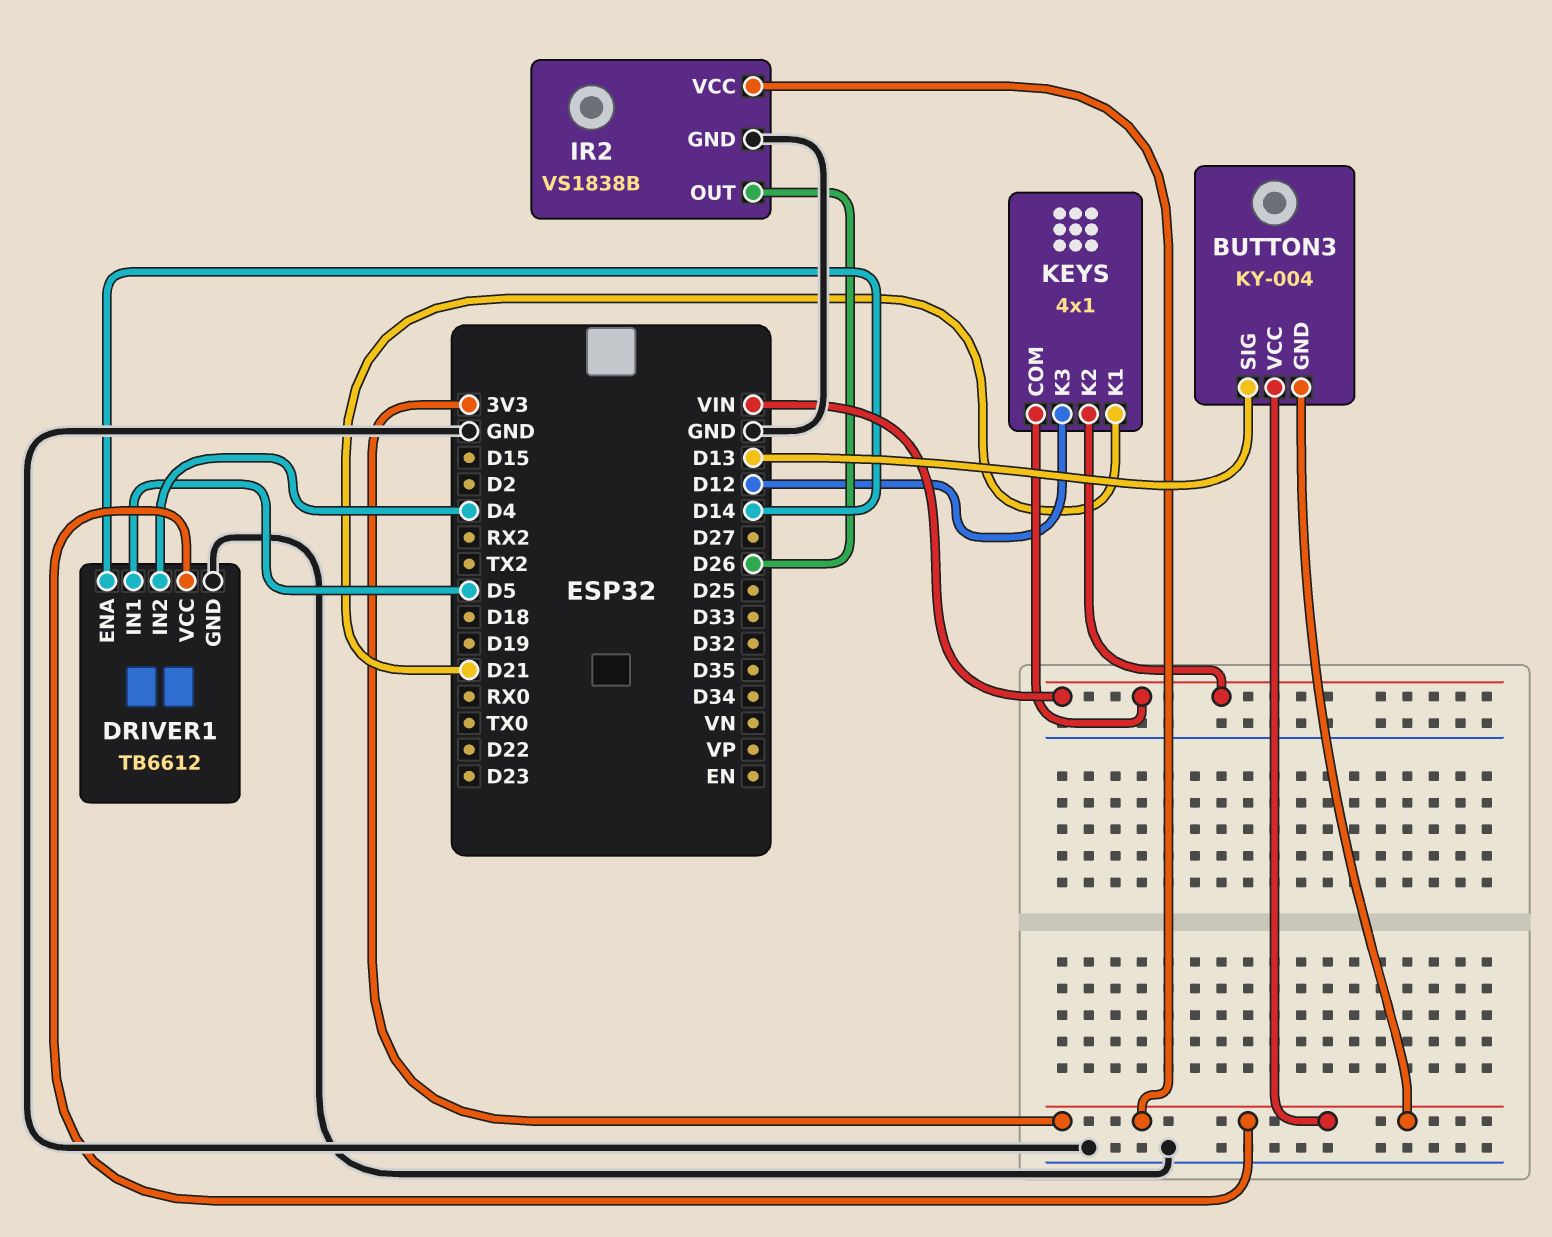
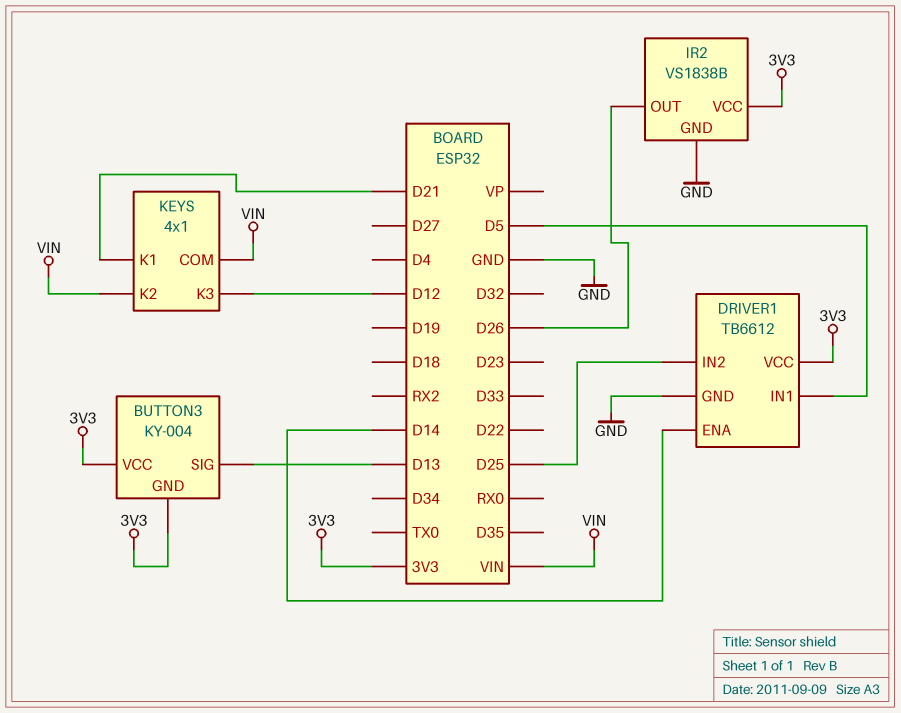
DRIVER1 pin IN2: D4 -> D25

